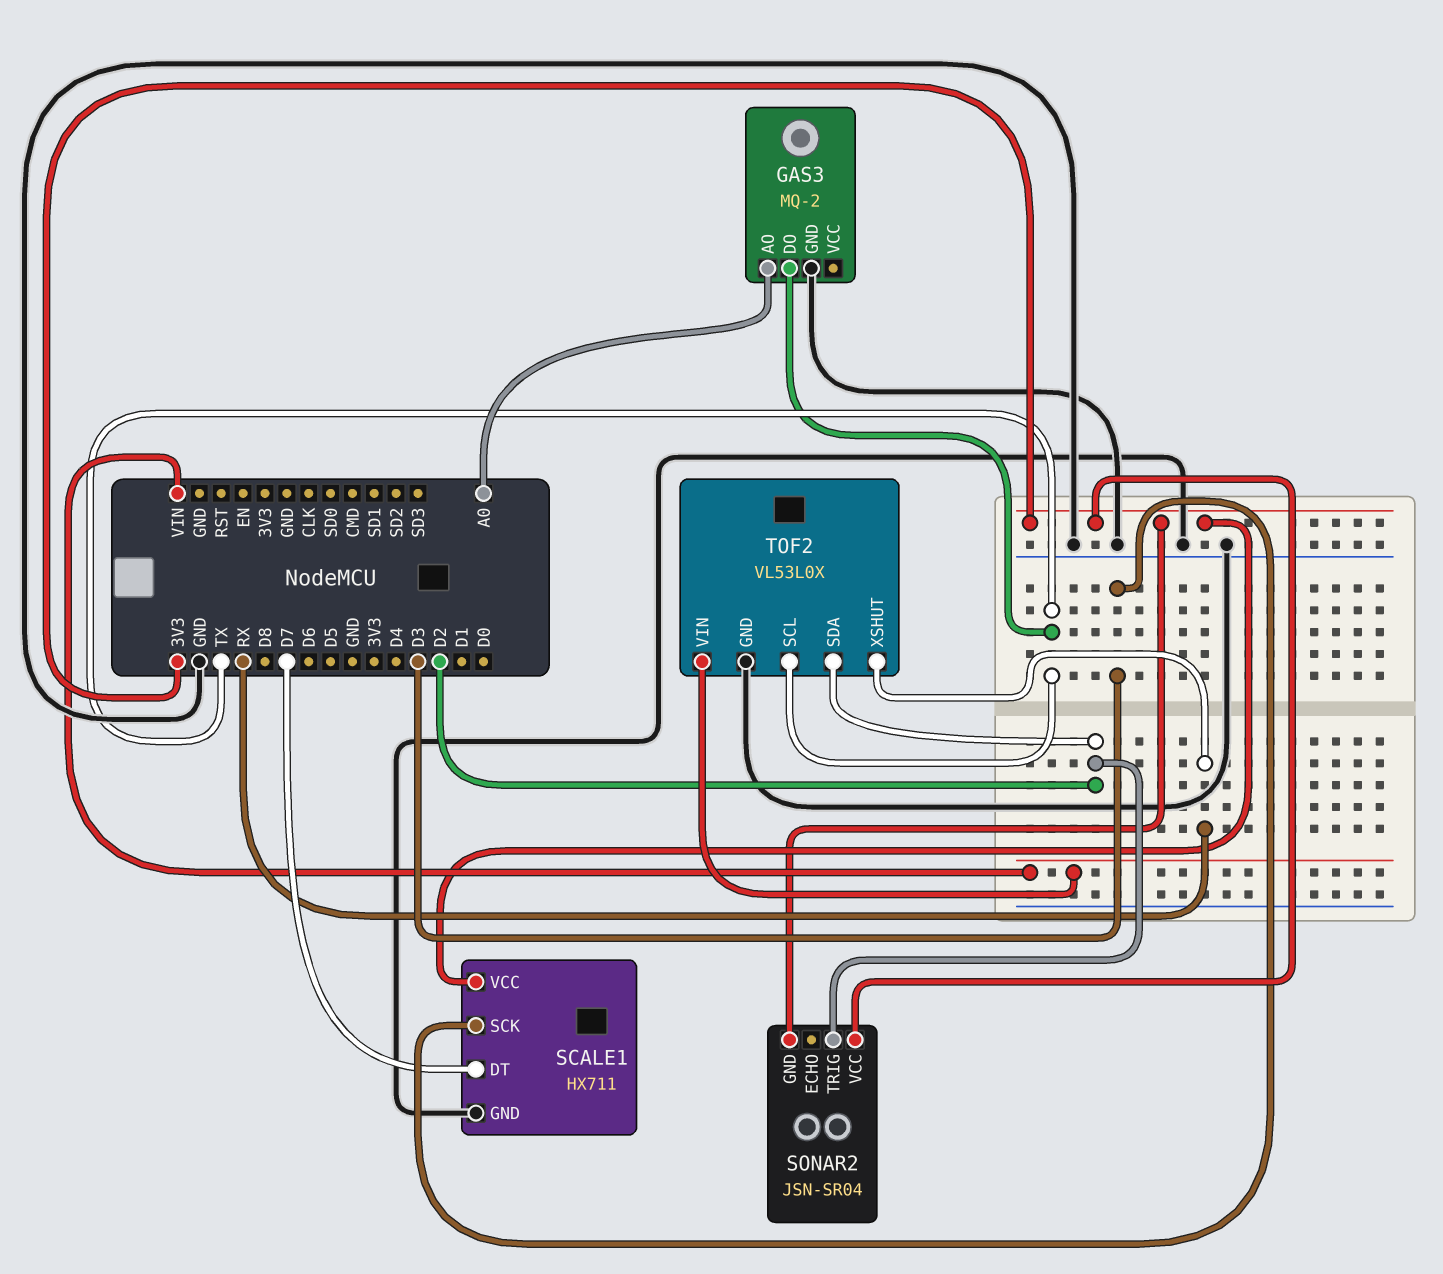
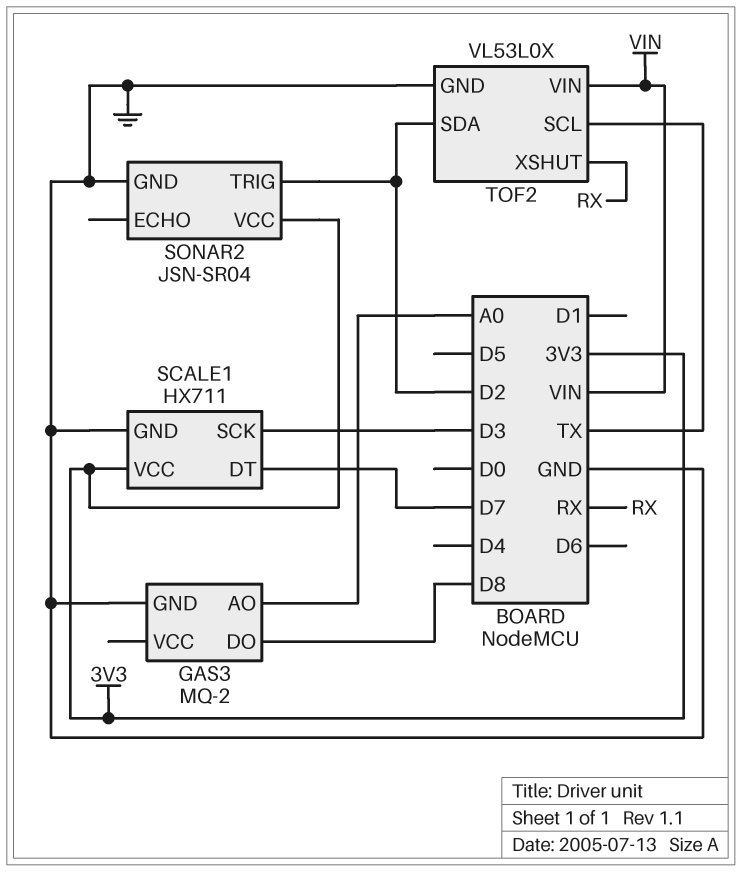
GAS3 pin DO: TX -> D8
SONAR2 pin GND: 3V3 -> GND

